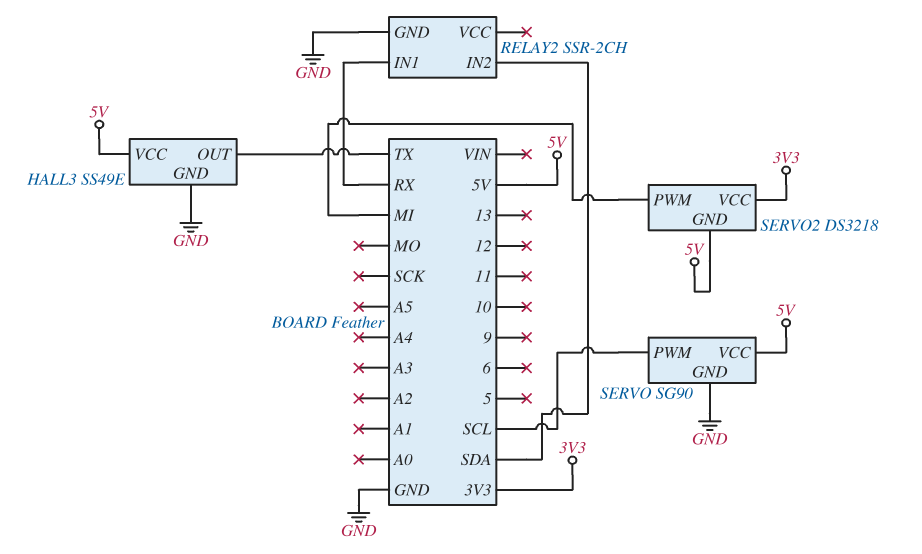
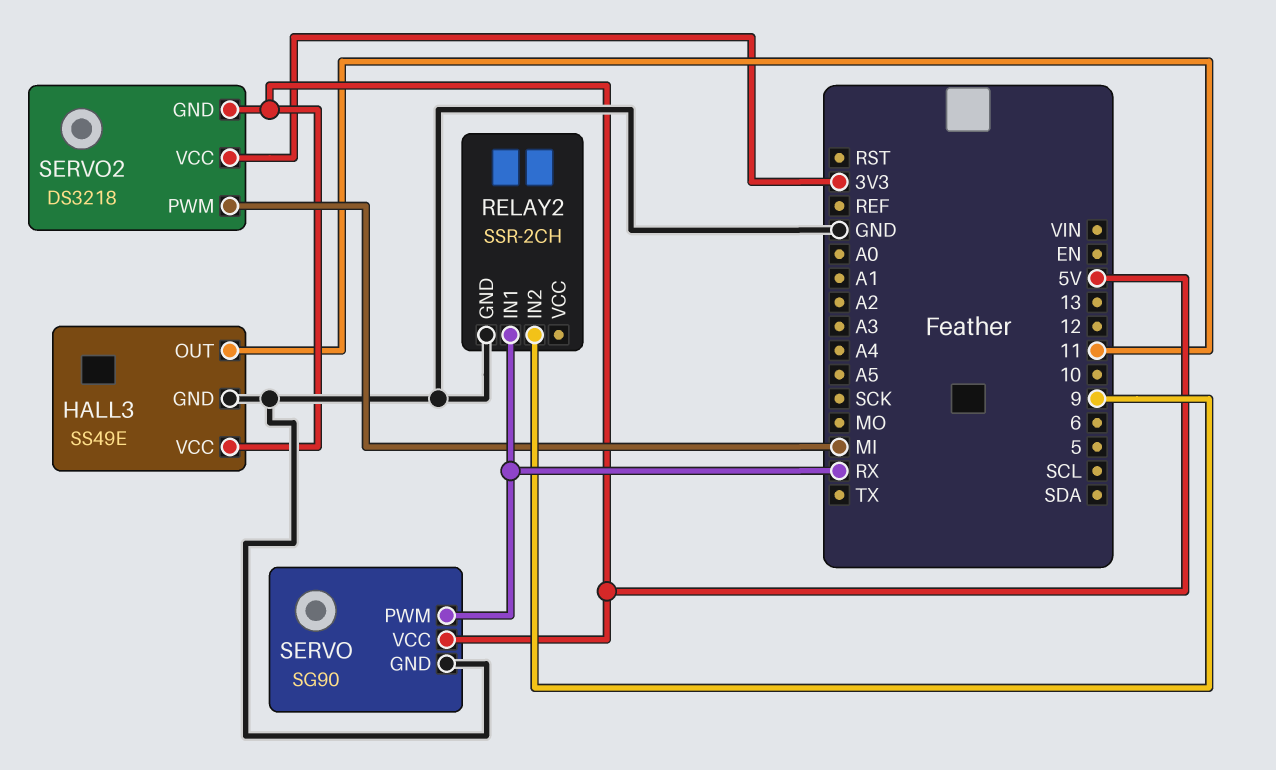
HALL3 pin OUT: TX -> 11
RELAY2 pin IN2: SDA -> 9
SERVO pin PWM: SCL -> RX

